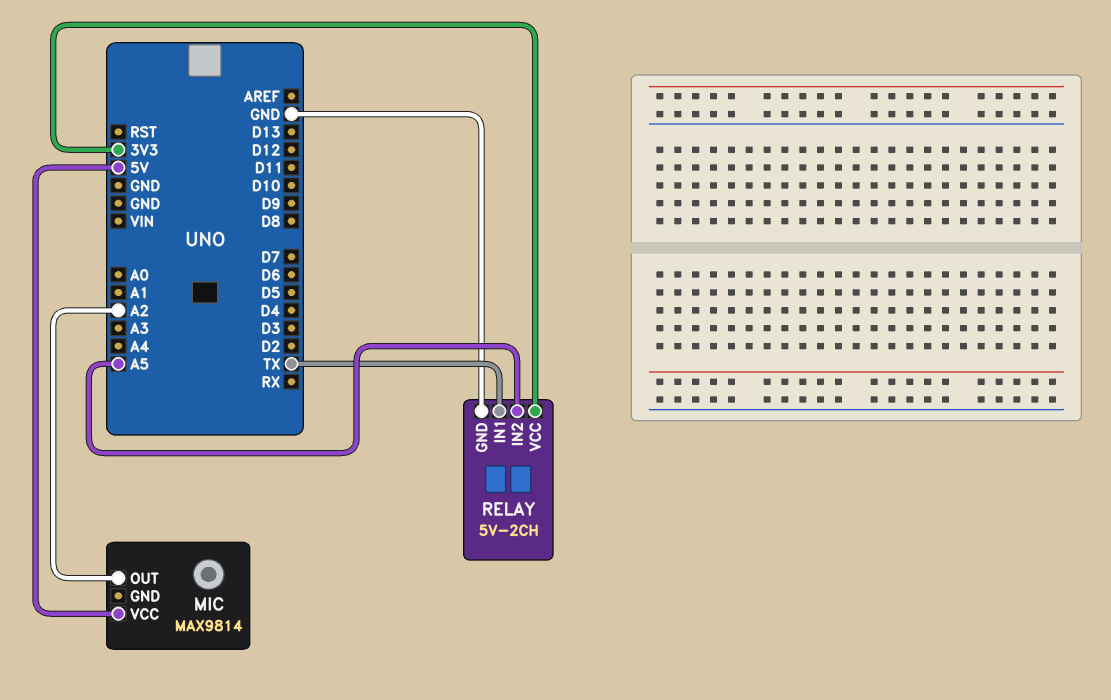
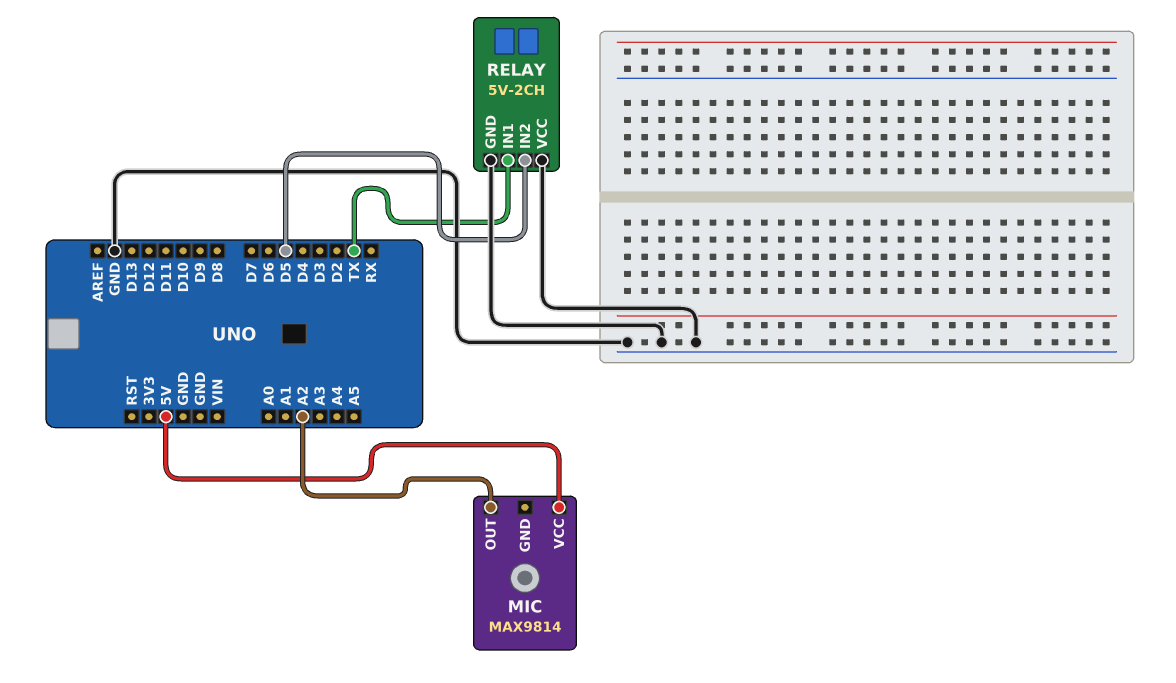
RELAY pin IN2: A5 -> D5
RELAY pin VCC: 3V3 -> GND

